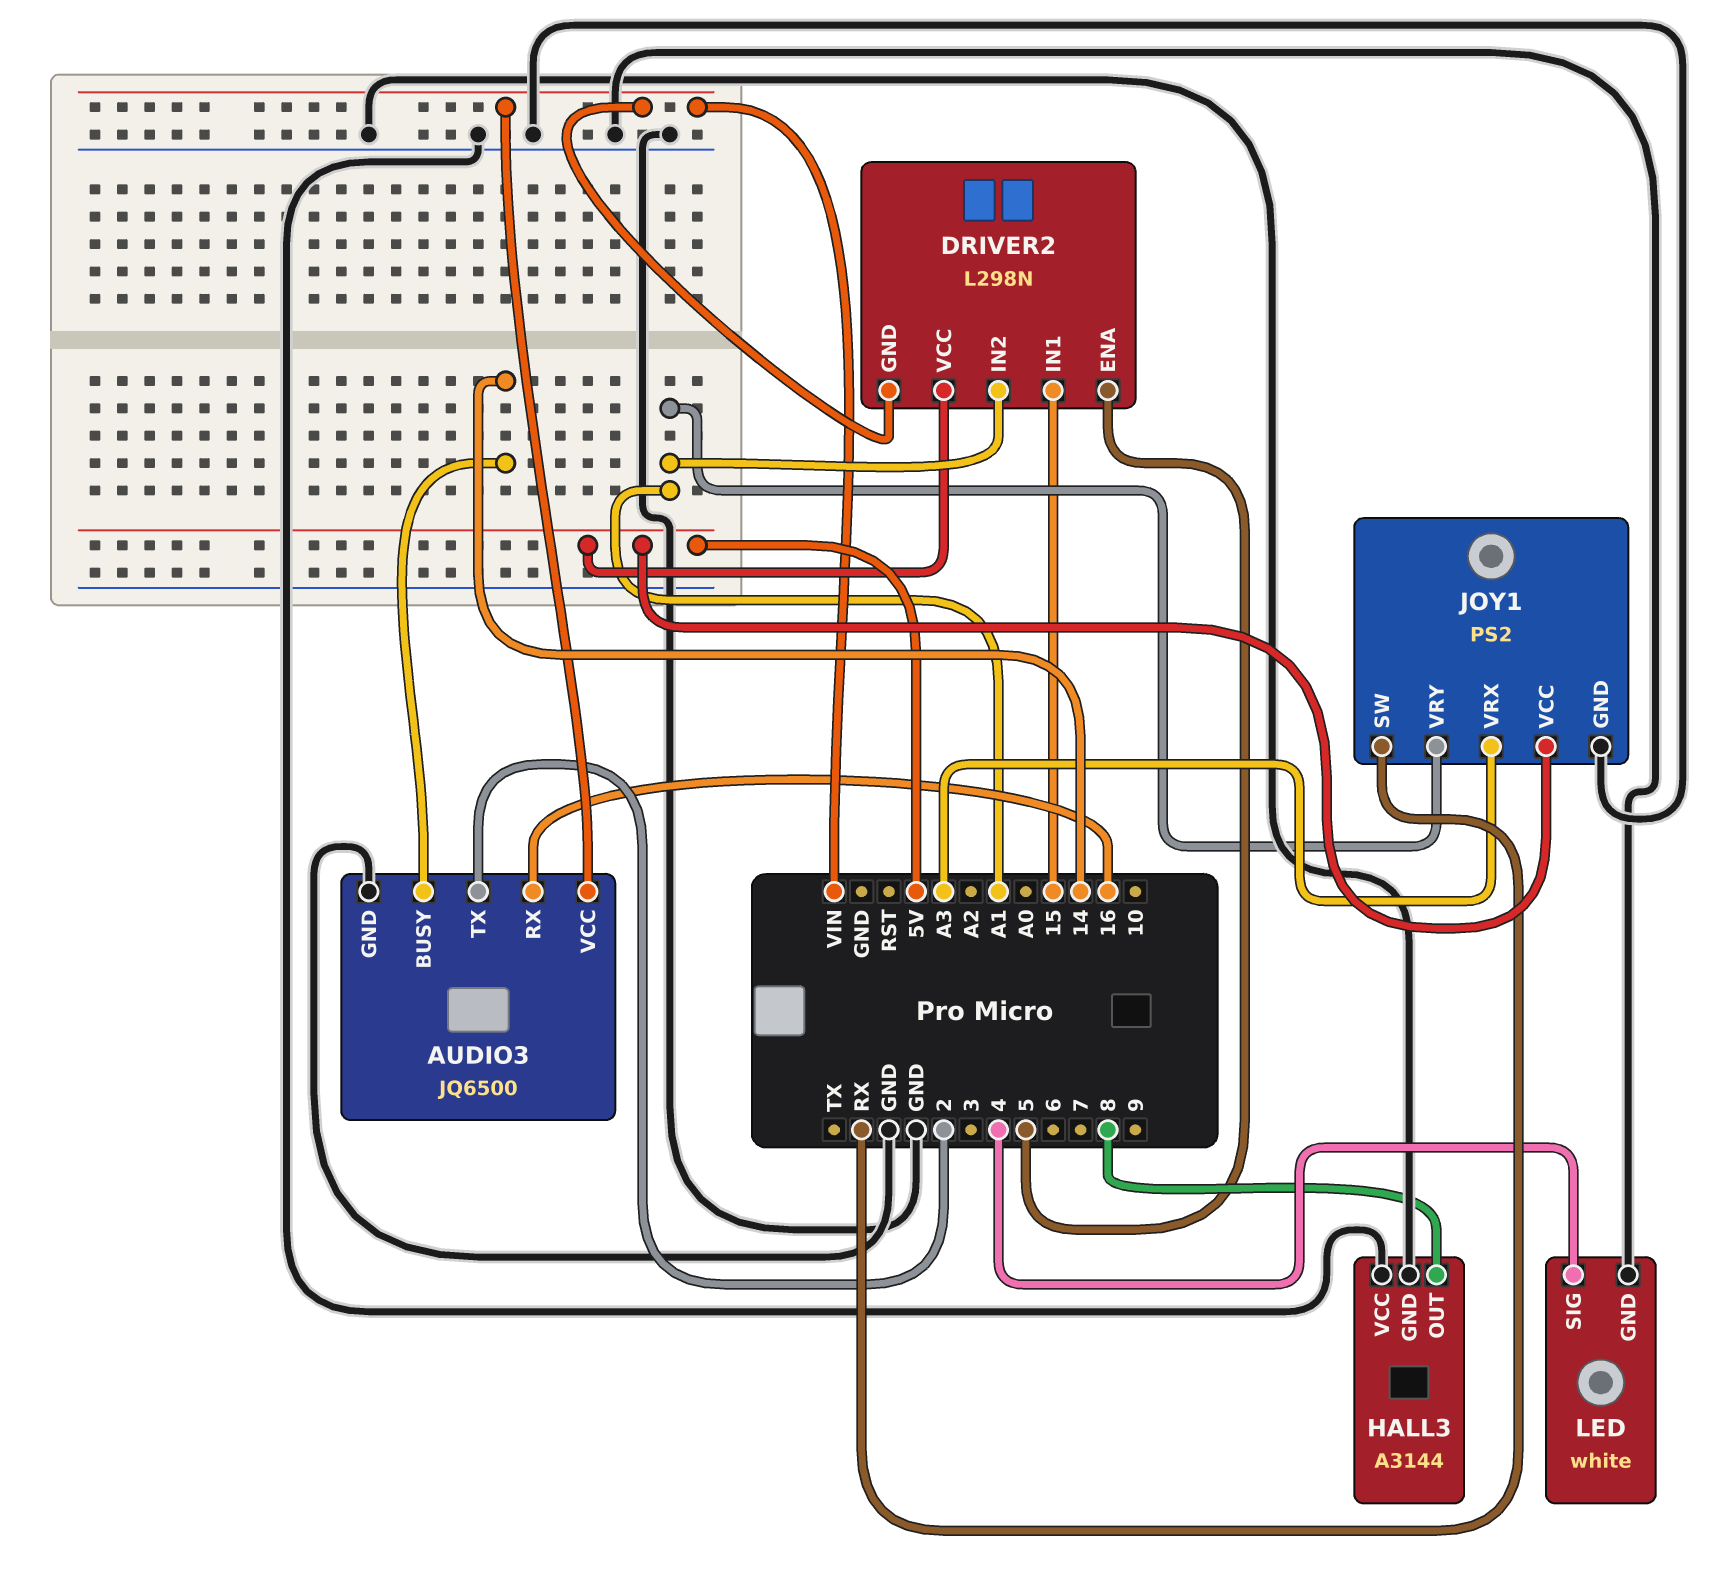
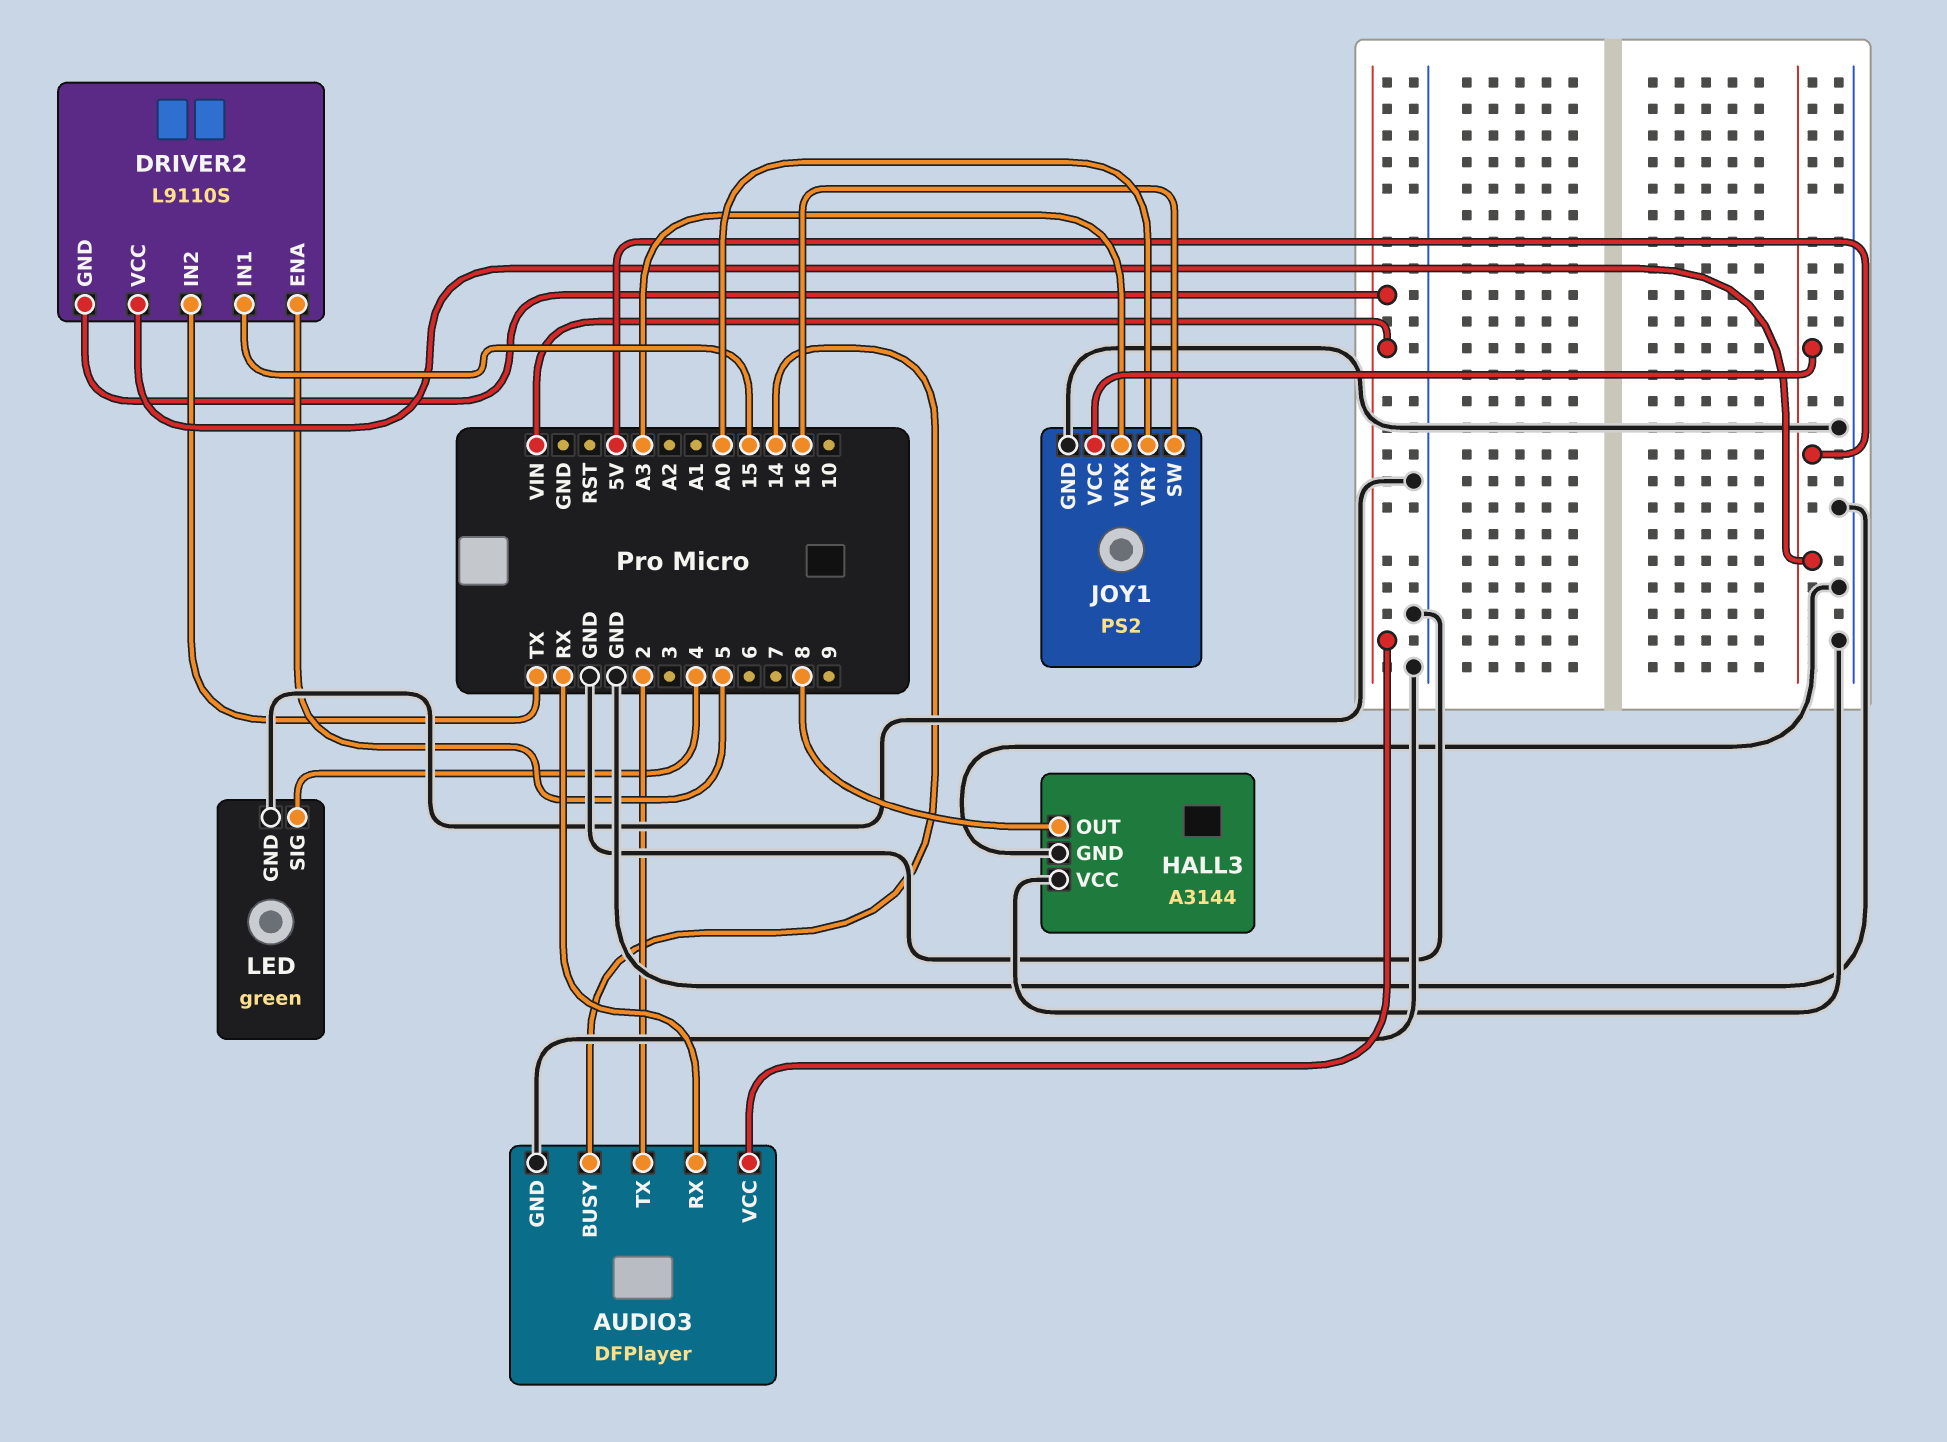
AUDIO3: JQ6500 -> DFPlayer
AUDIO3 pin RX: 16 -> RX
DRIVER2: L298N -> L9110S
DRIVER2 pin IN2: A1 -> TX
JOY1 pin SW: RX -> 16
JOY1 pin VRY: A1 -> A0
LED: white -> green

